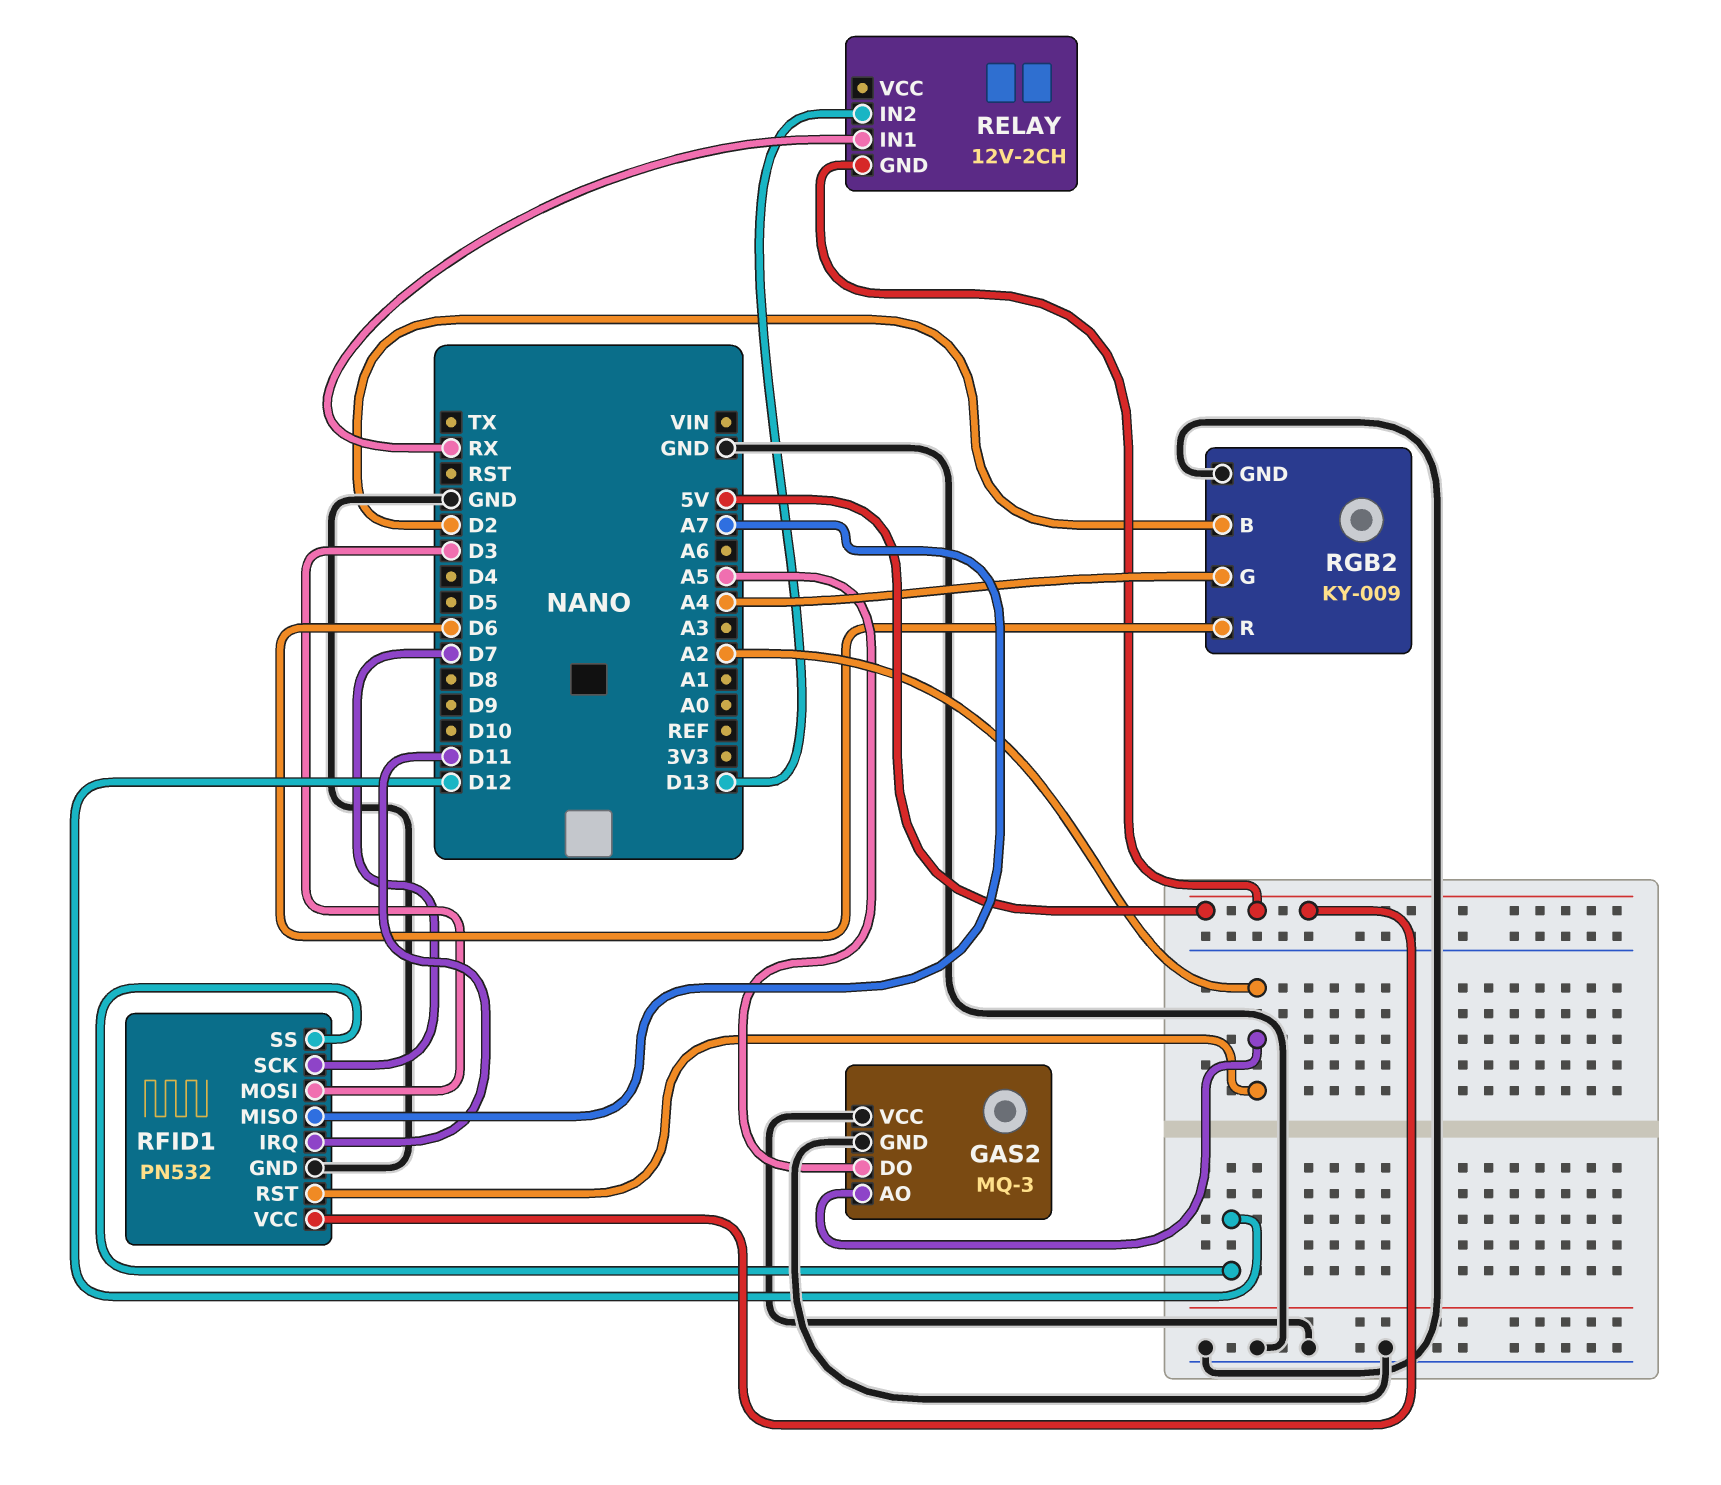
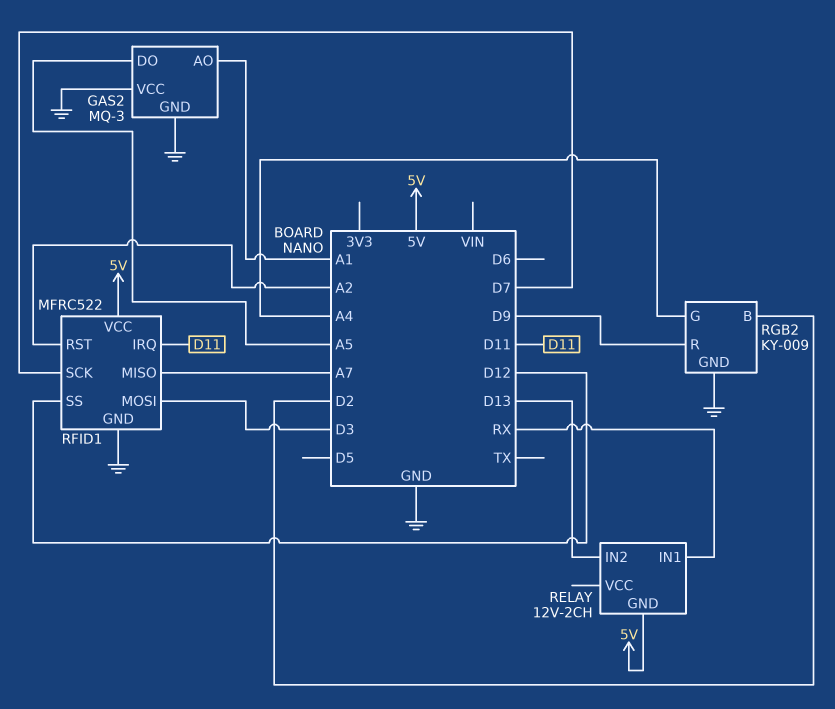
GAS2 pin AO: A2 -> A1
RFID1: PN532 -> MFRC522
RGB2 pin R: D6 -> D9

